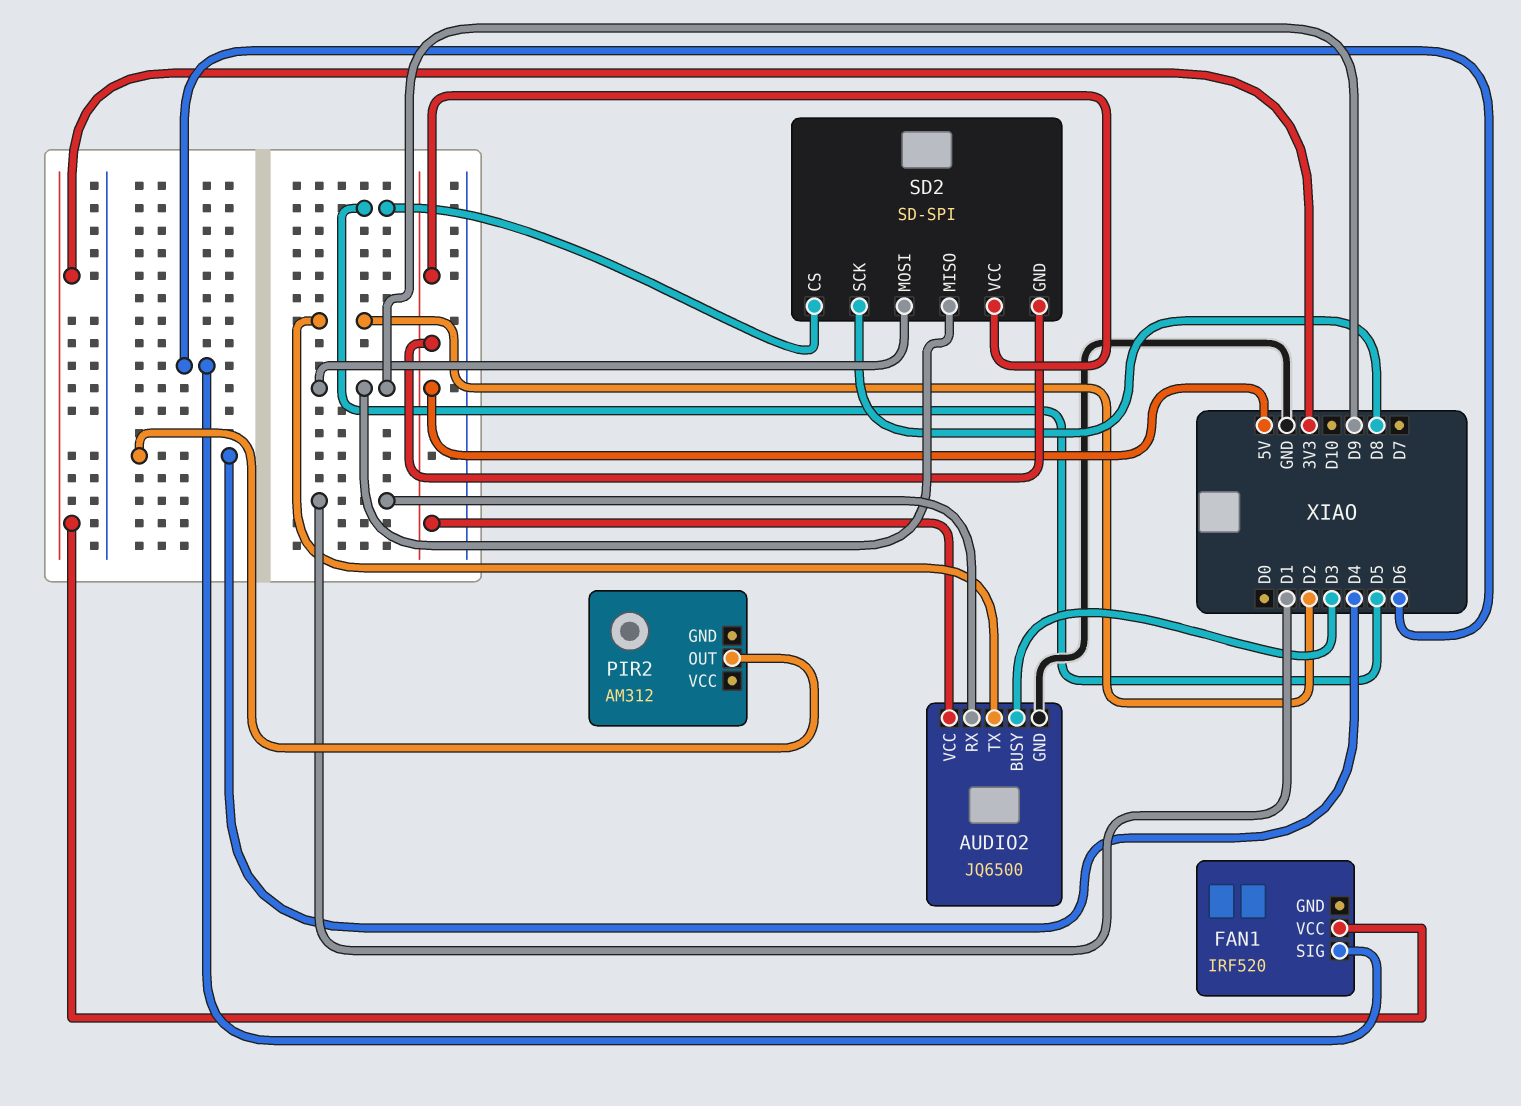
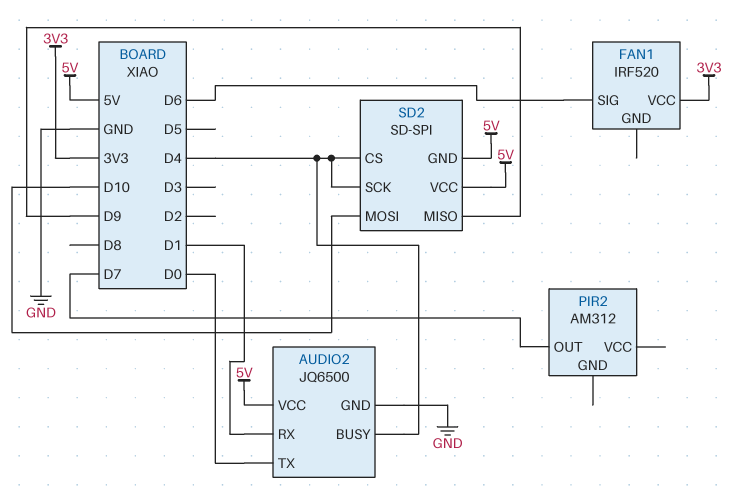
AUDIO2 pin BUSY: D3 -> D4
AUDIO2 pin TX: D2 -> D0
PIR2 pin OUT: D4 -> D7
SD2 pin CS: D5 -> D4
SD2 pin MOSI: D9 -> D10
SD2 pin SCK: D8 -> D4

